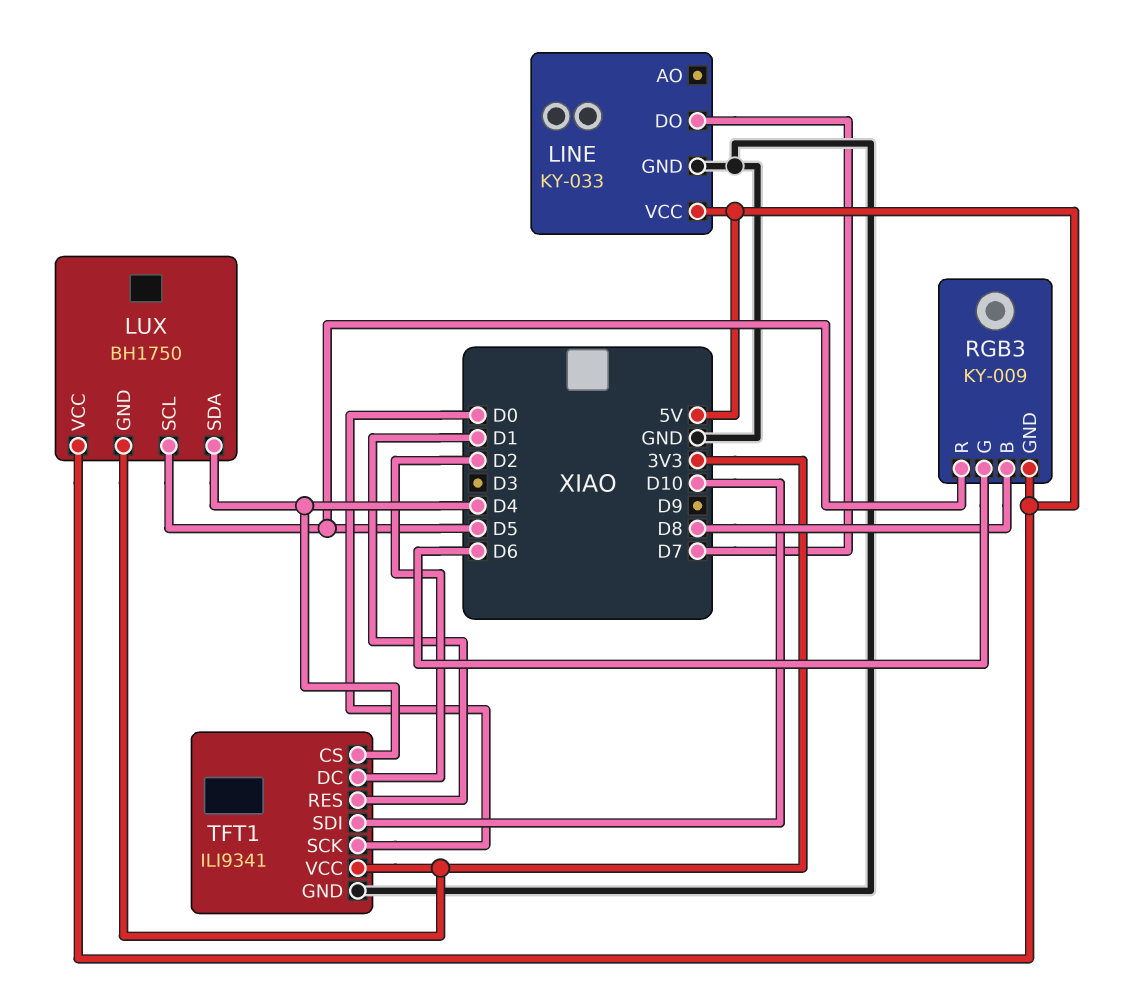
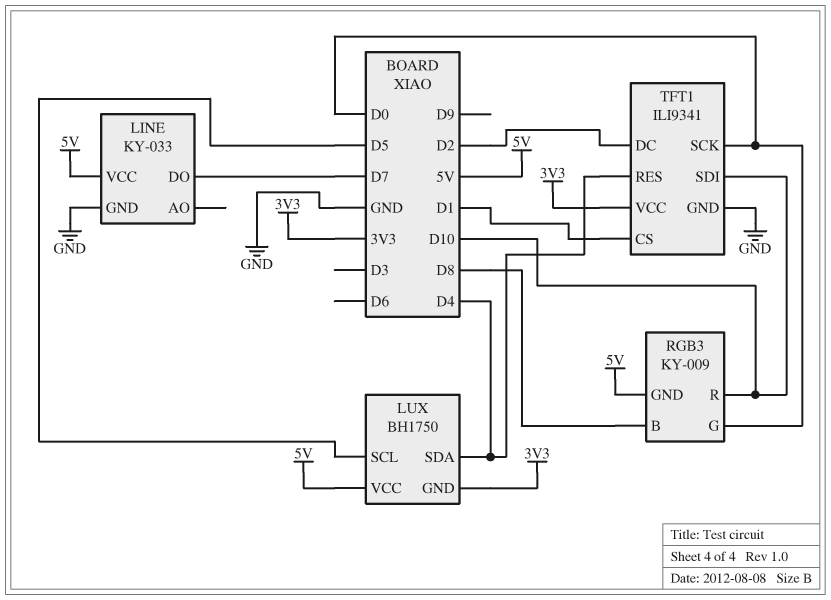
RGB3 pin G: D6 -> D0
RGB3 pin R: D5 -> D10
TFT1 pin CS: D4 -> D1
TFT1 pin RES: D1 -> D4

